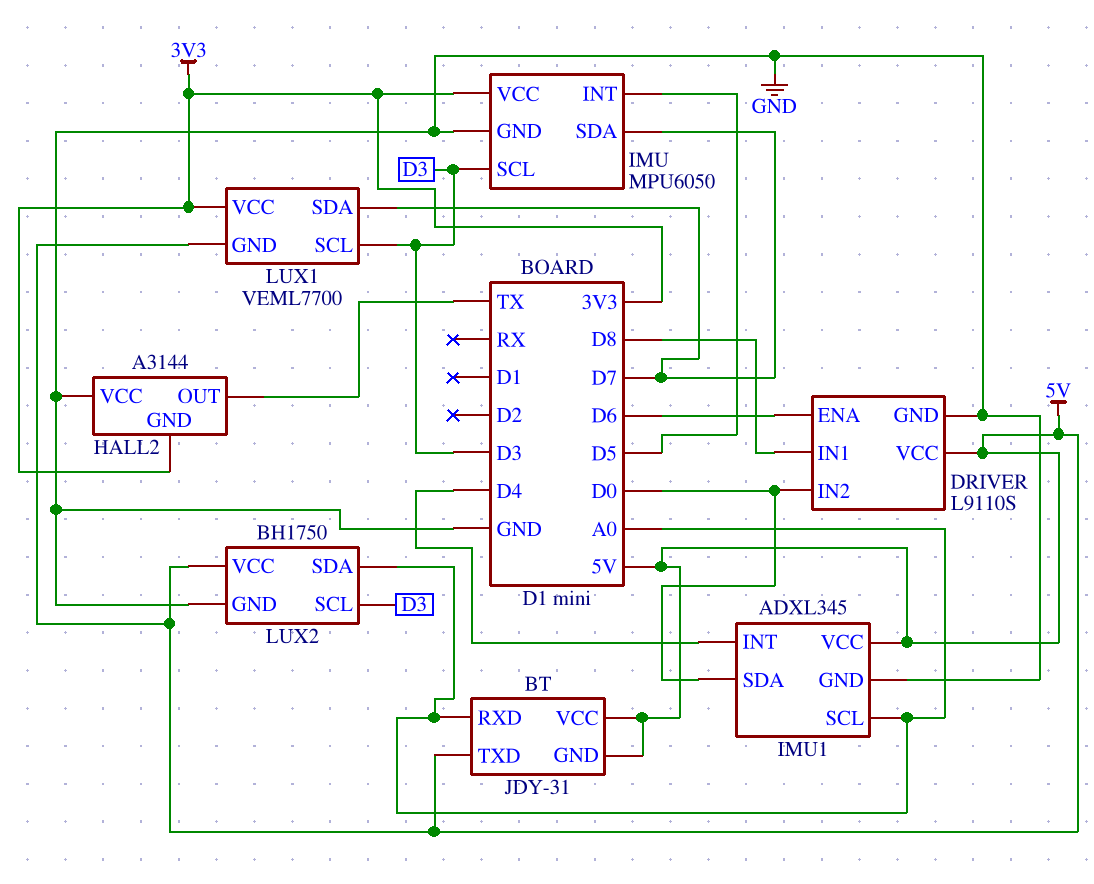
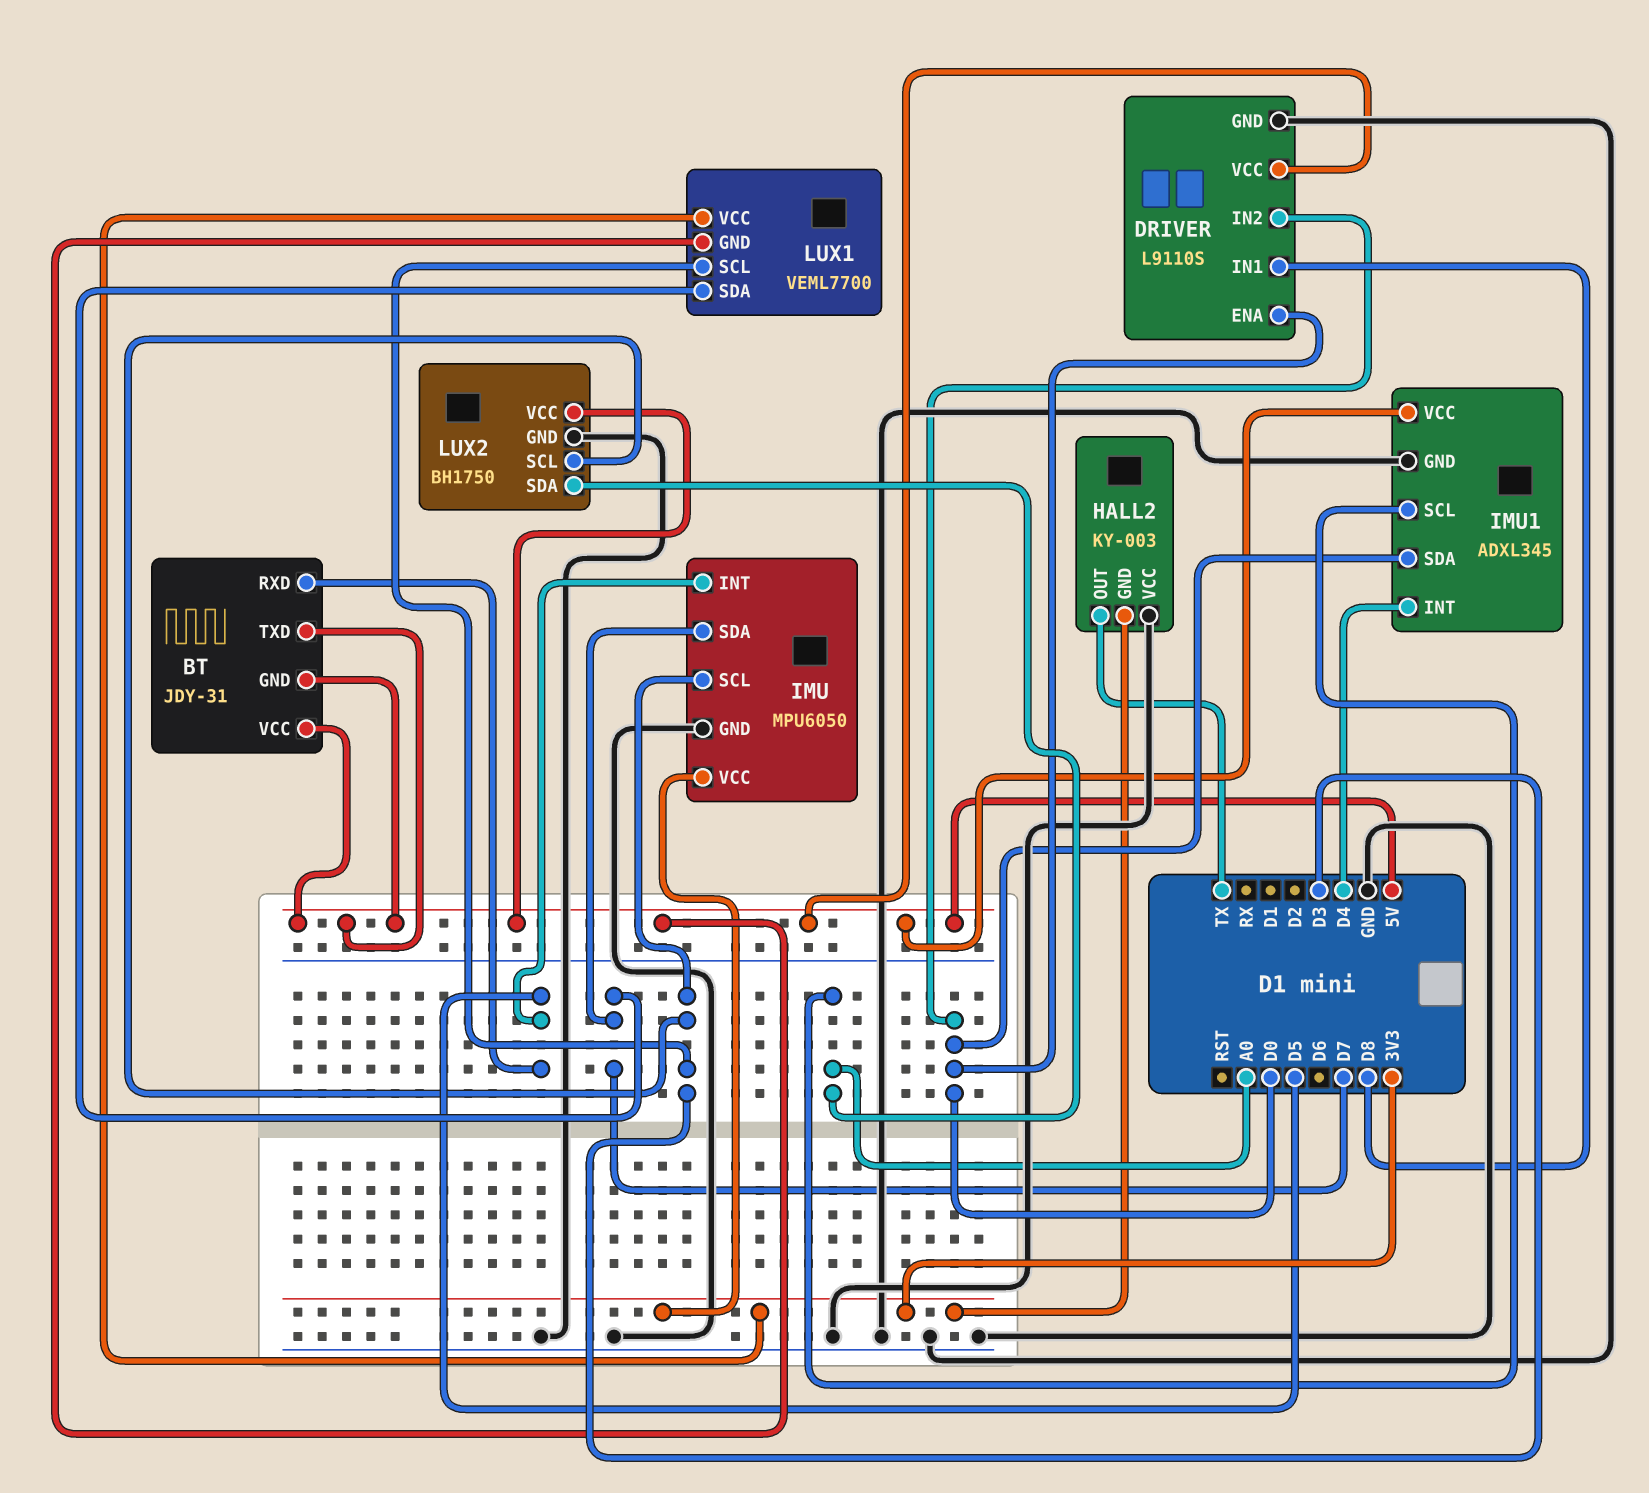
BT pin RXD: A0 -> D5
DRIVER pin ENA: D6 -> D0
HALL2: A3144 -> KY-003

